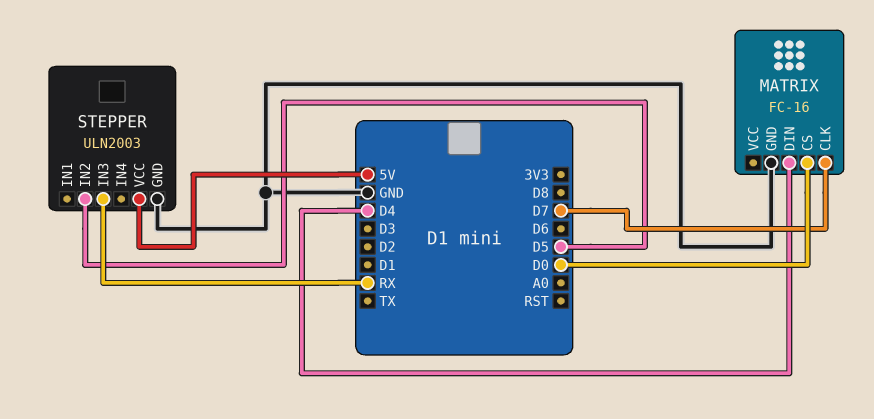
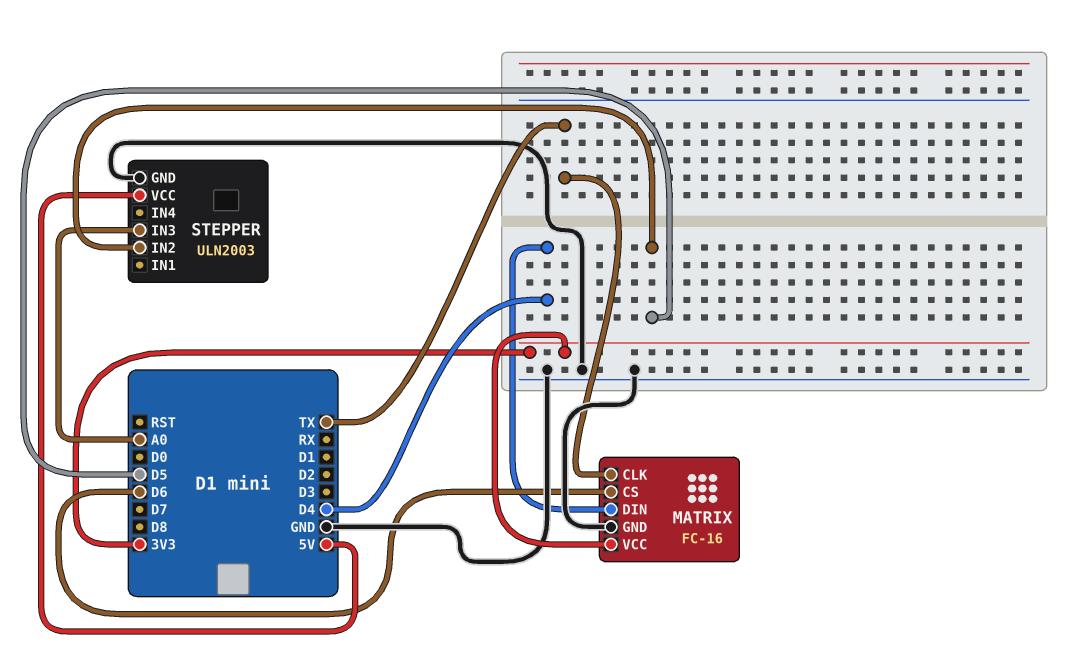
MATRIX pin CLK: D7 -> TX
MATRIX pin CS: D0 -> D6
MATRIX pin VCC: none -> 3V3
STEPPER pin IN3: RX -> A0

